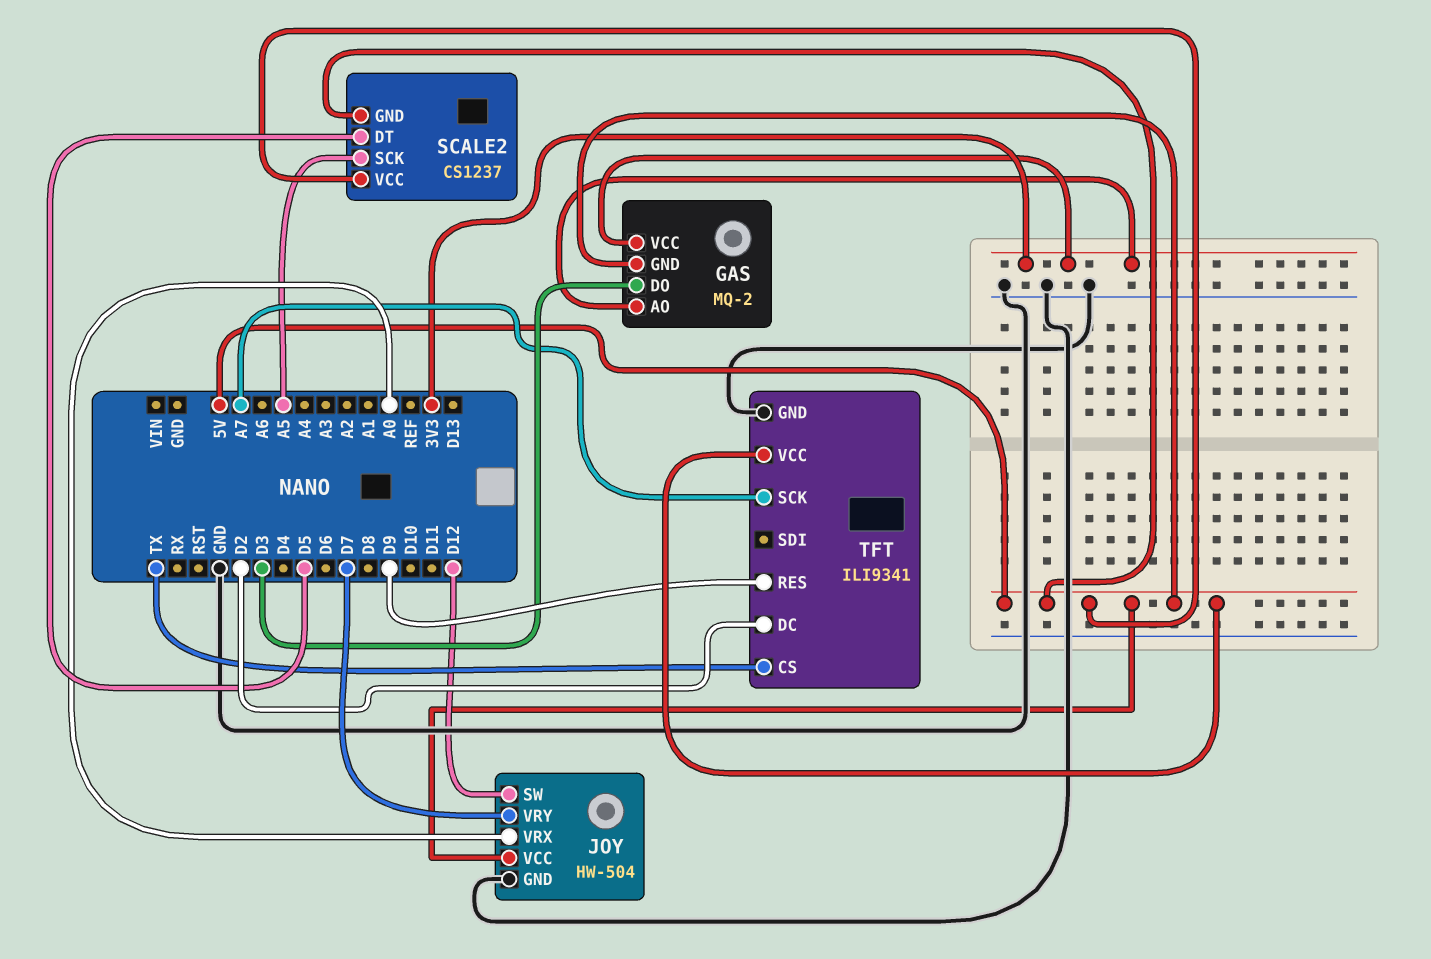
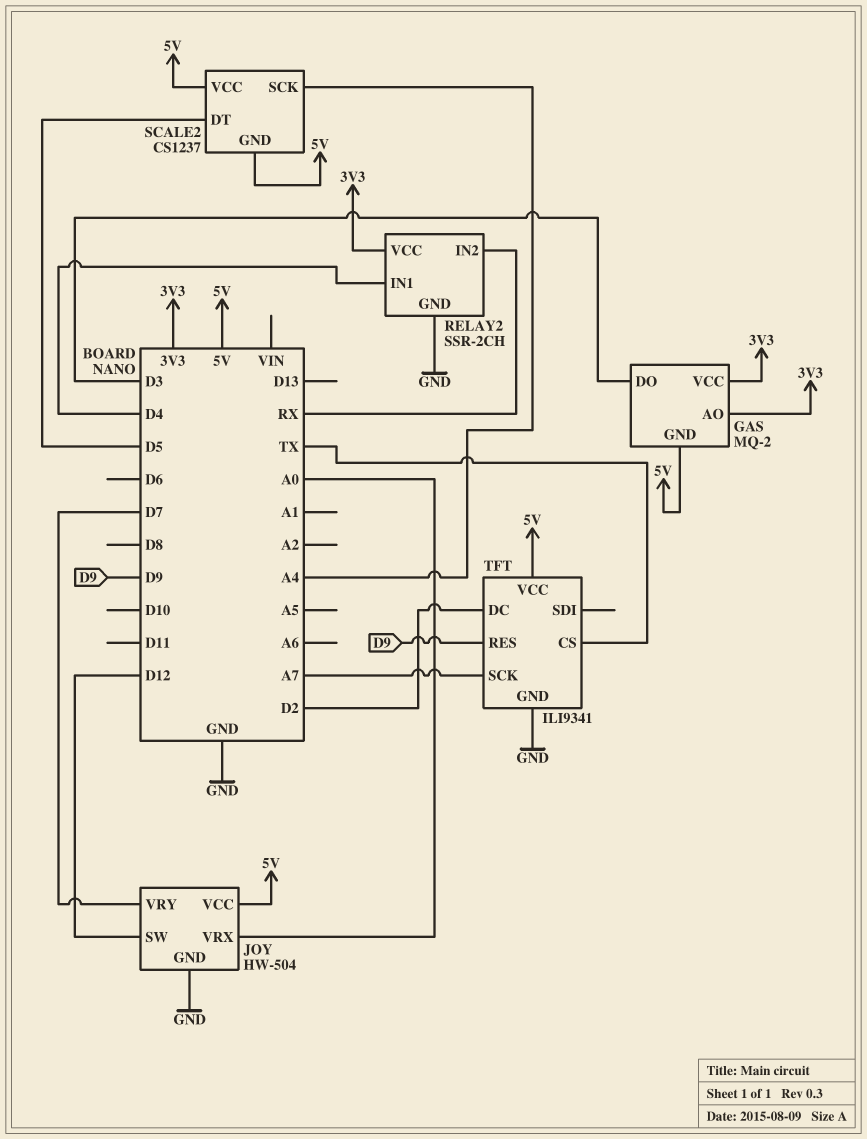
RELAY2: none -> SSR-2CH
RELAY2 pin GND: none -> GND
RELAY2 pin IN1: none -> D4
RELAY2 pin IN2: none -> RX
RELAY2 pin VCC: none -> 3V3
SCALE2 pin SCK: A5 -> A4

